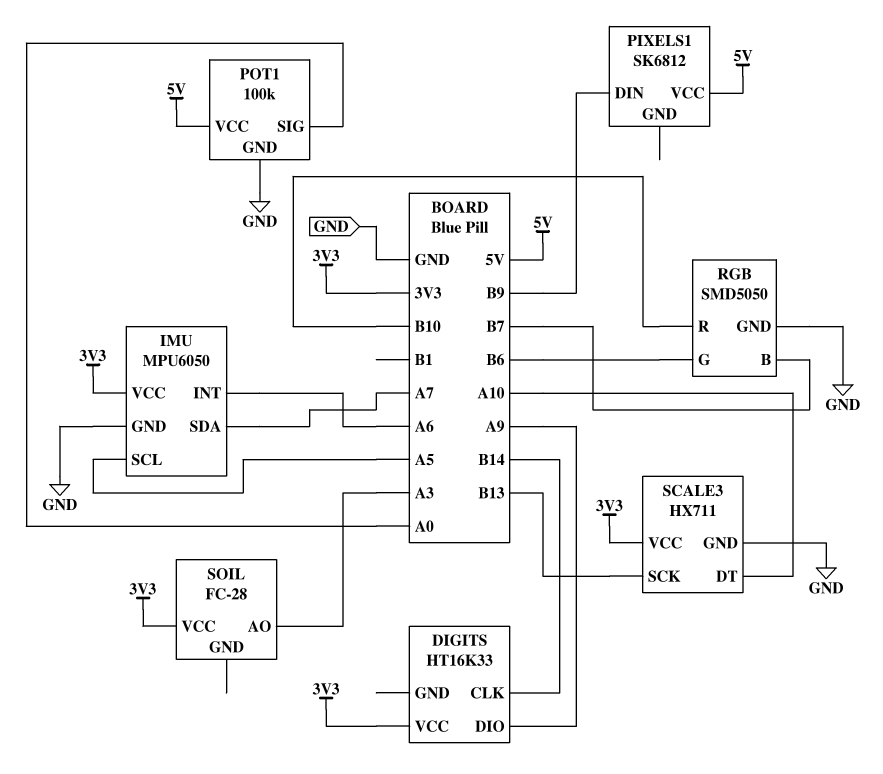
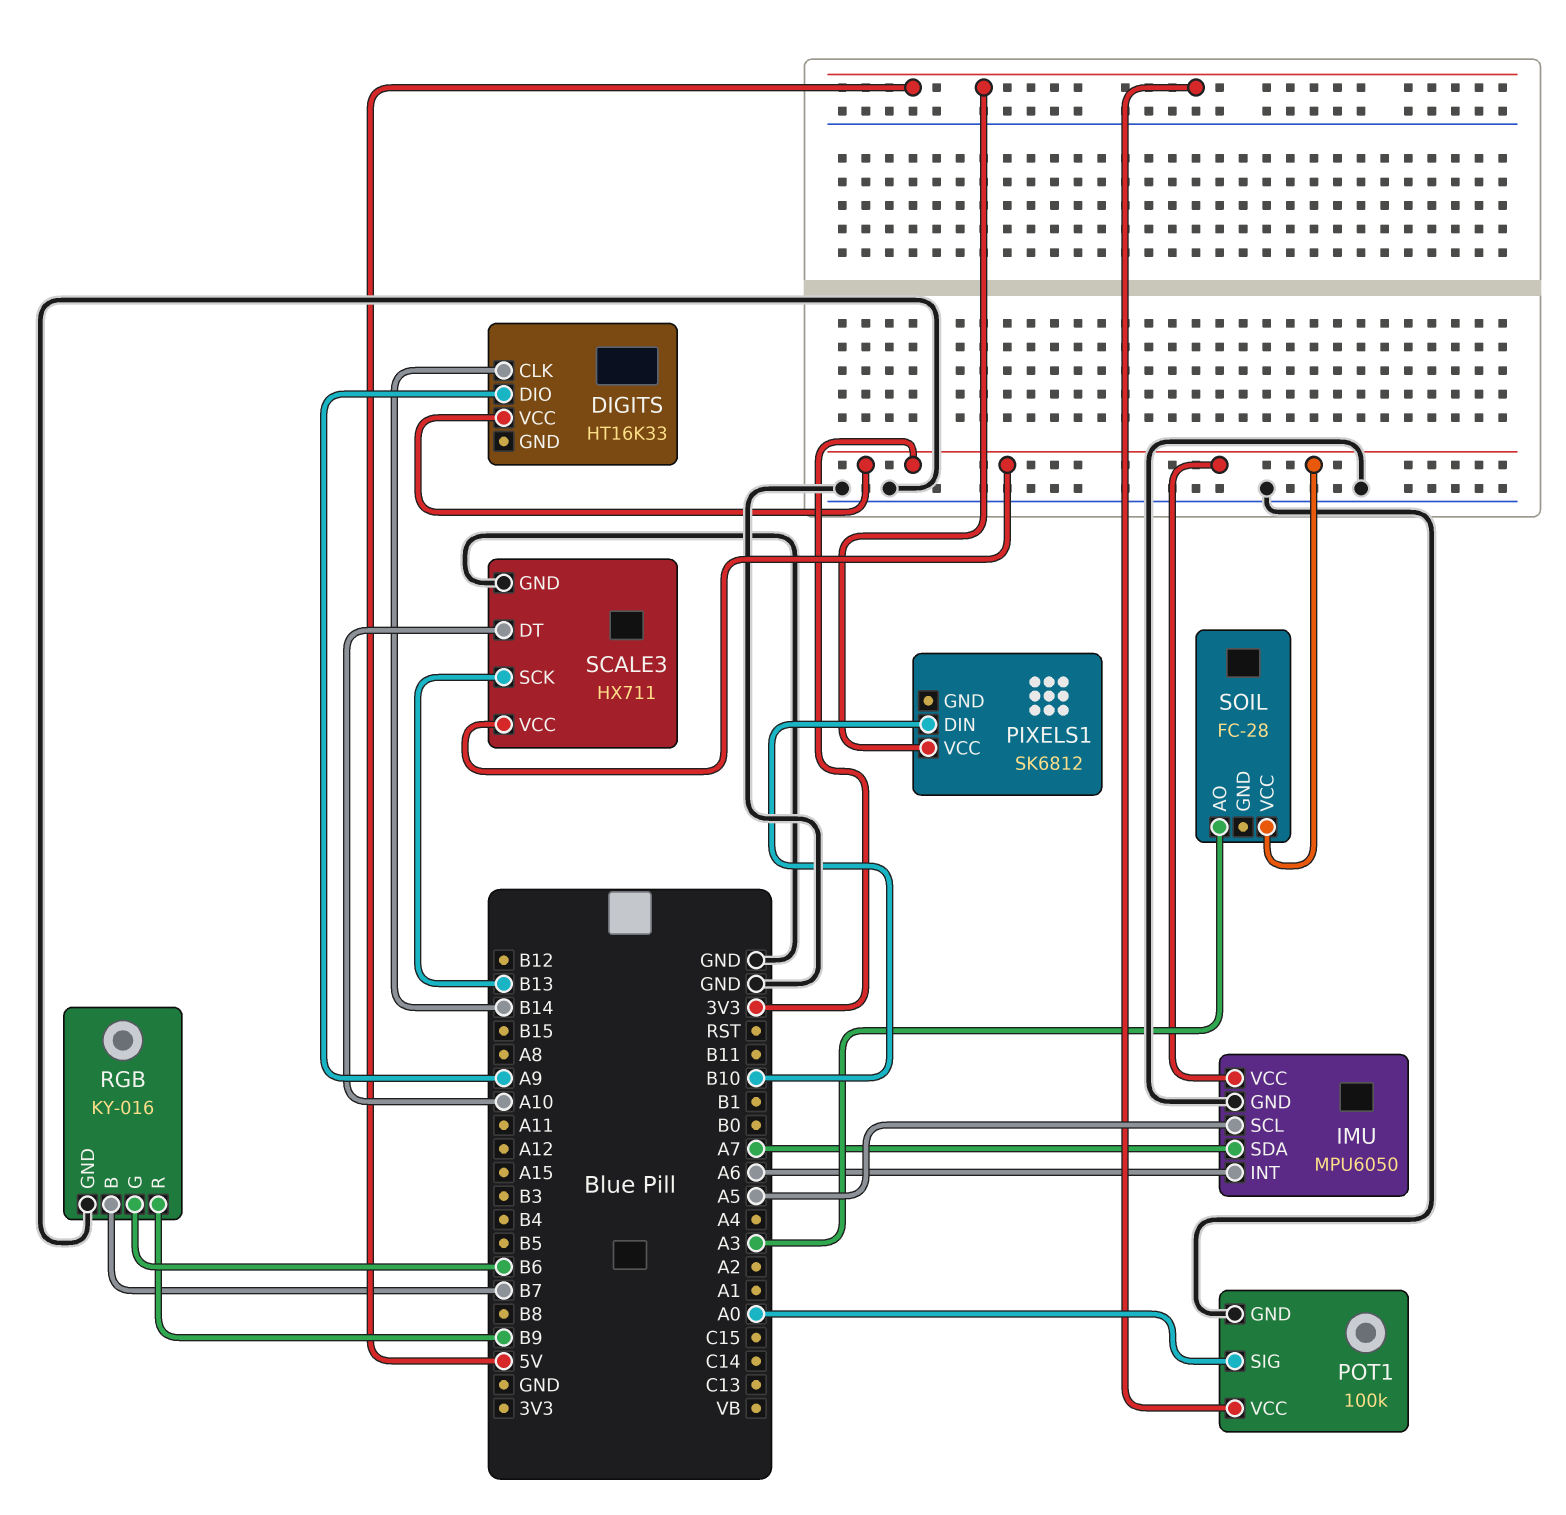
PIXELS1 pin DIN: B9 -> B10
RGB: SMD5050 -> KY-016
RGB pin R: B10 -> B9

